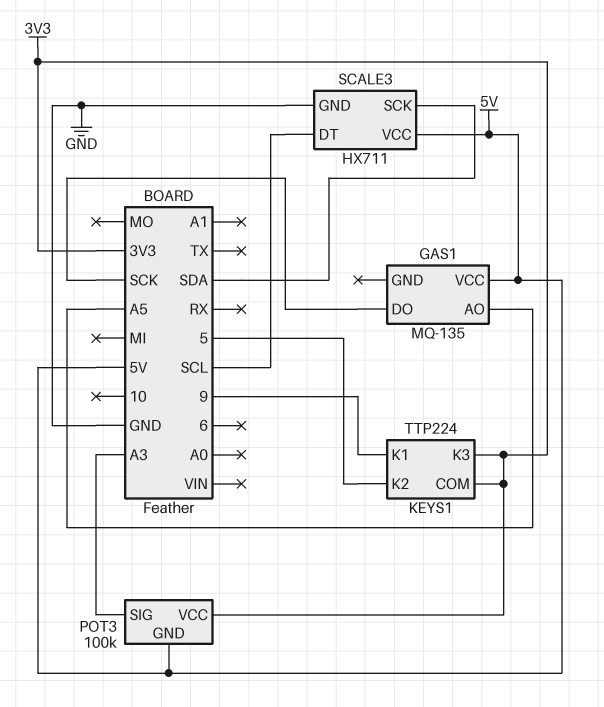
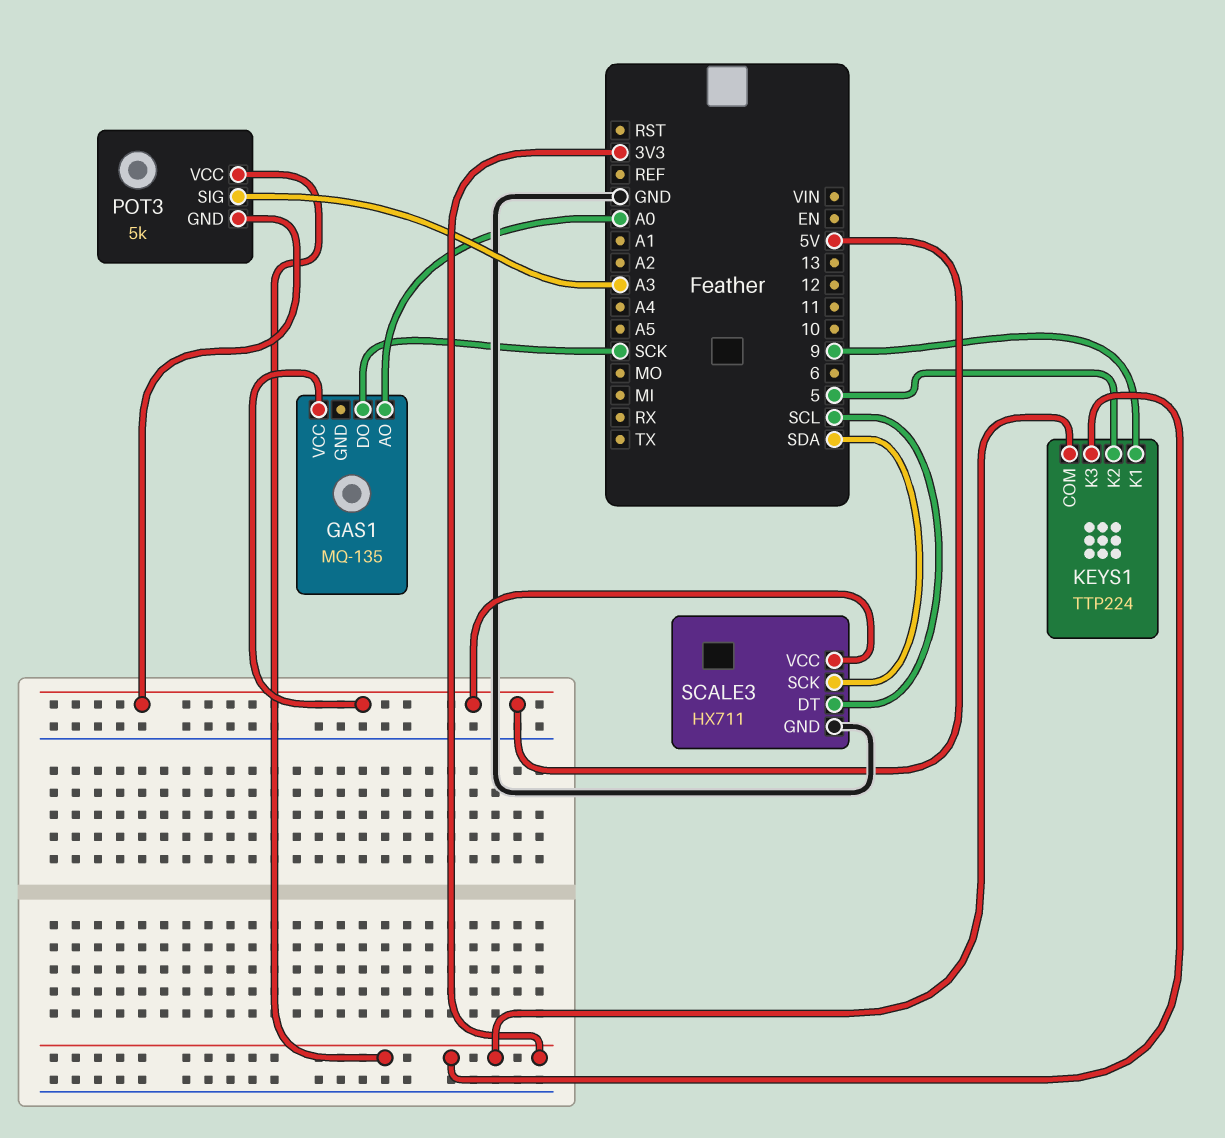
GAS1 pin AO: A5 -> A0
POT3: 100k -> 5k

